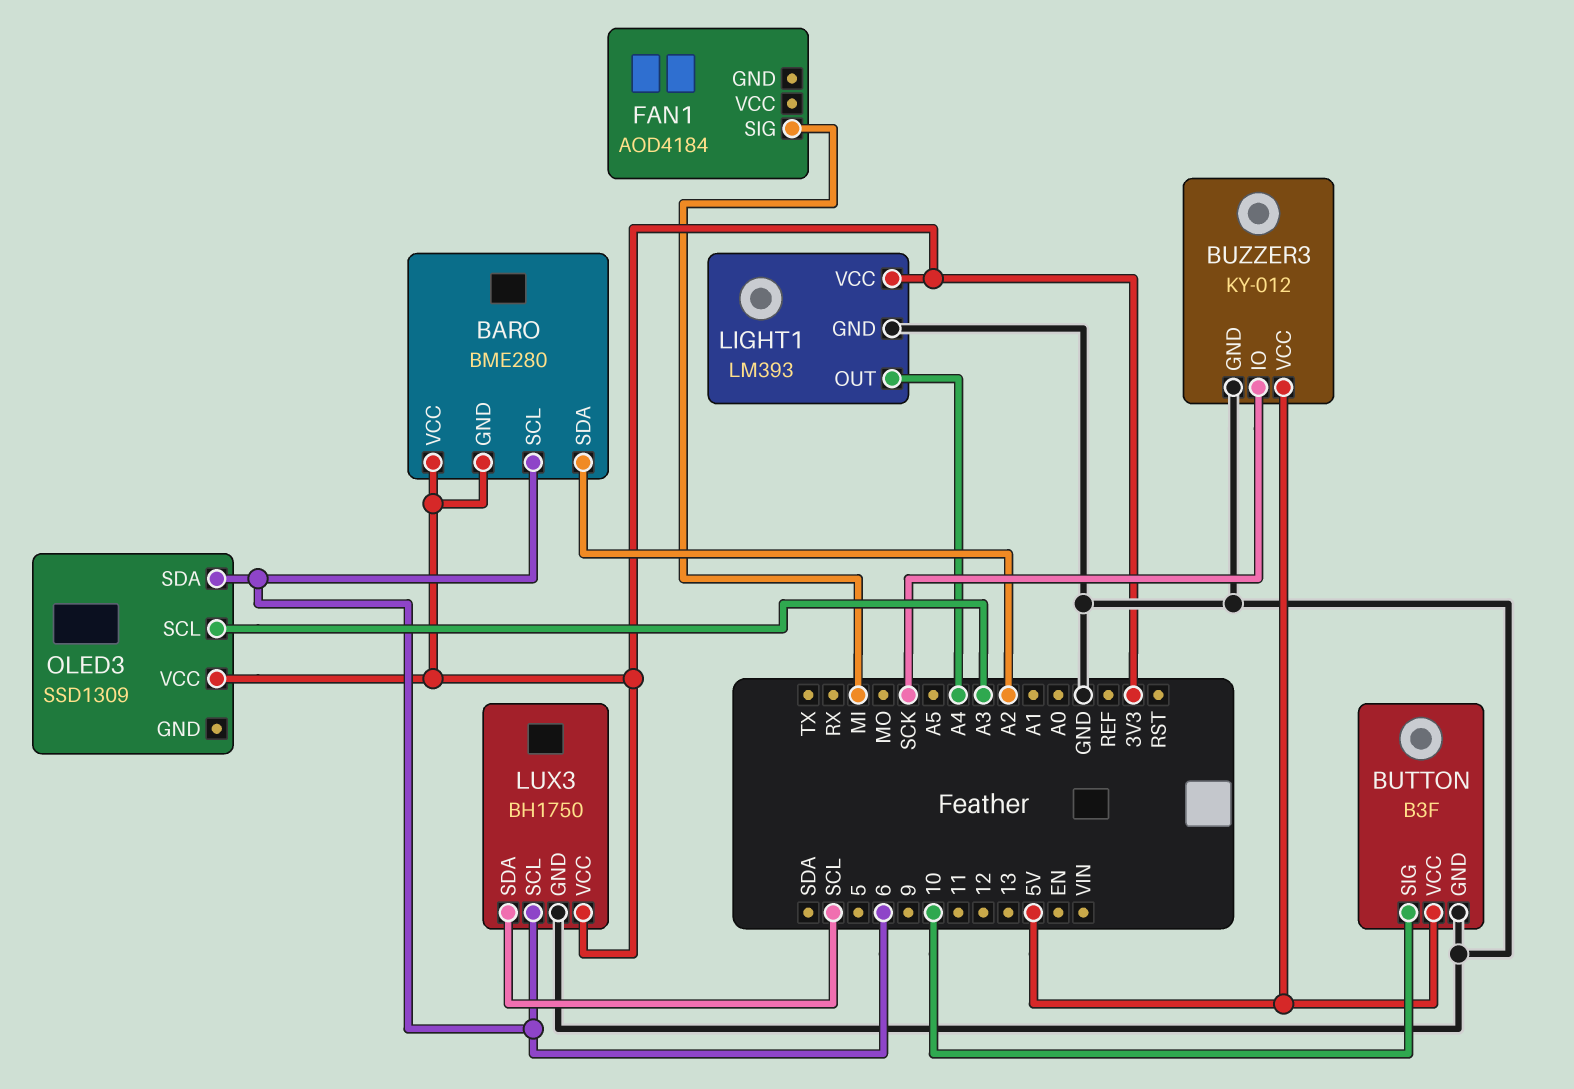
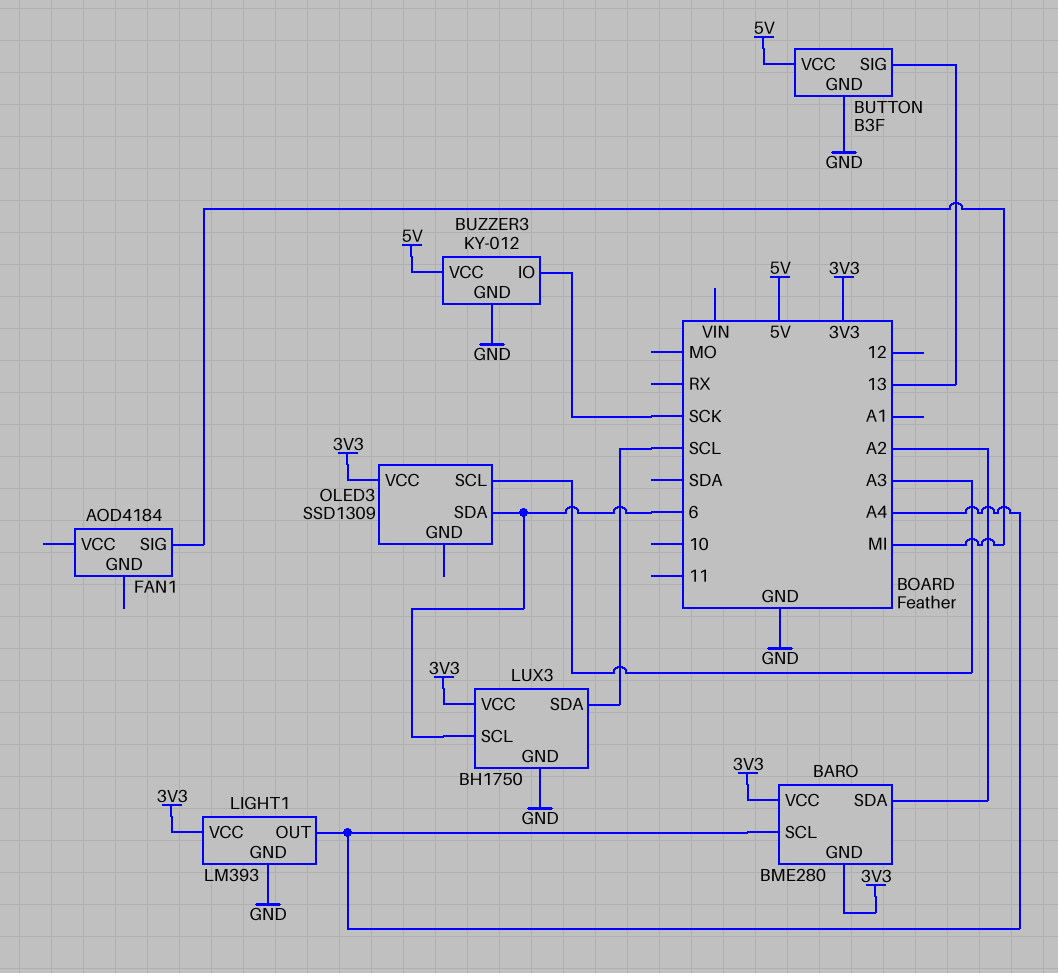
BARO pin SCL: 6 -> A4
BUTTON pin SIG: 10 -> 13

